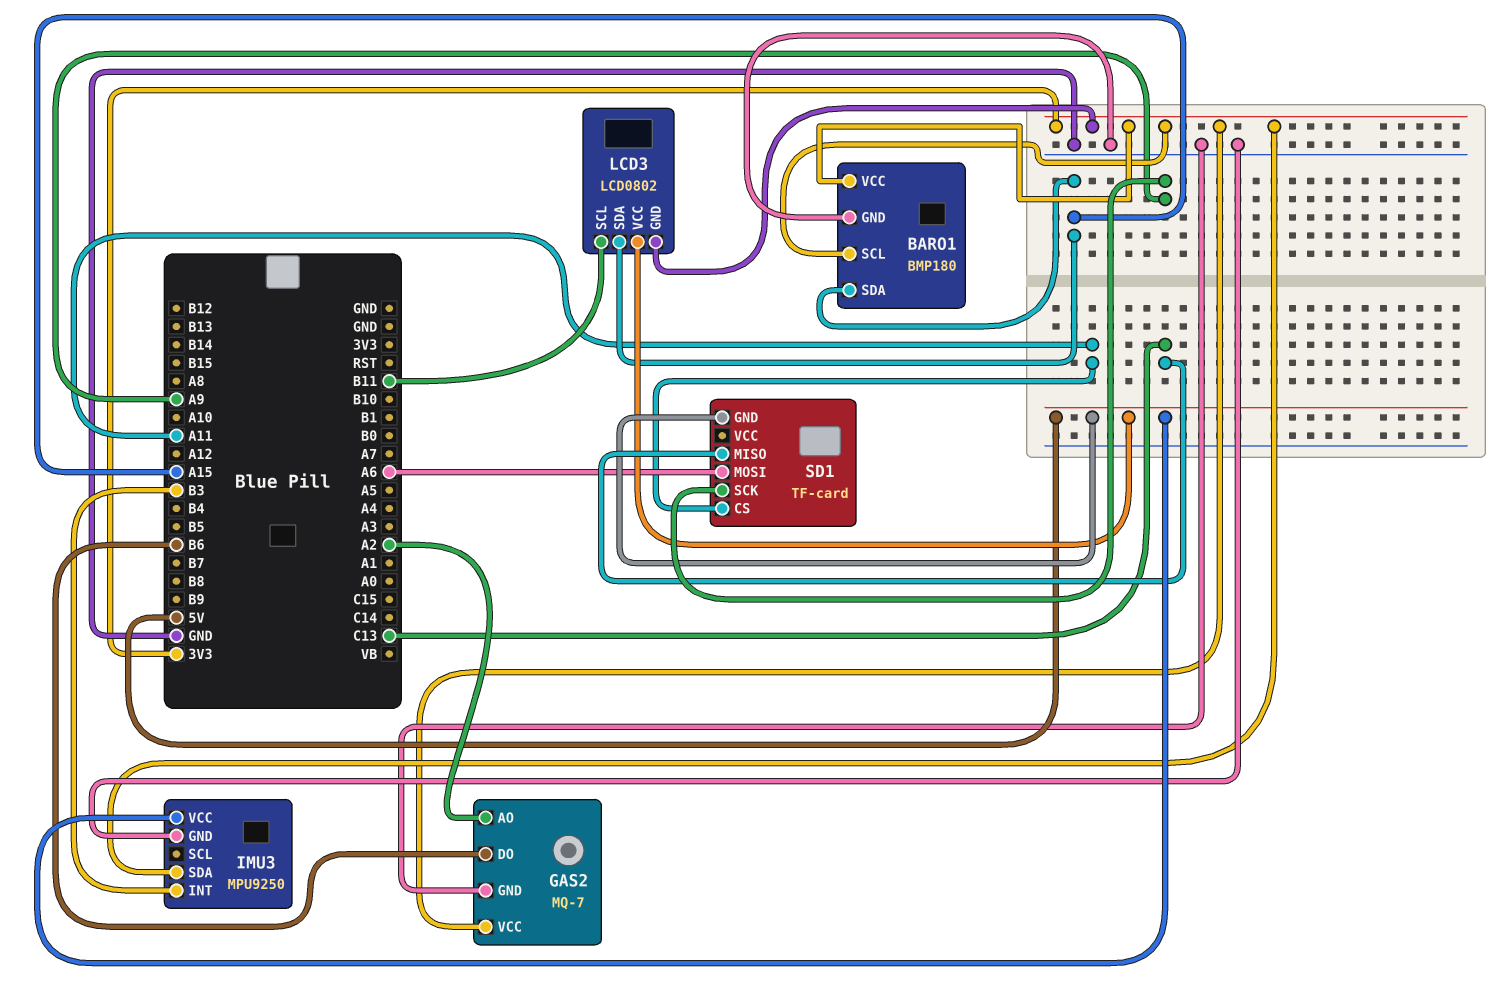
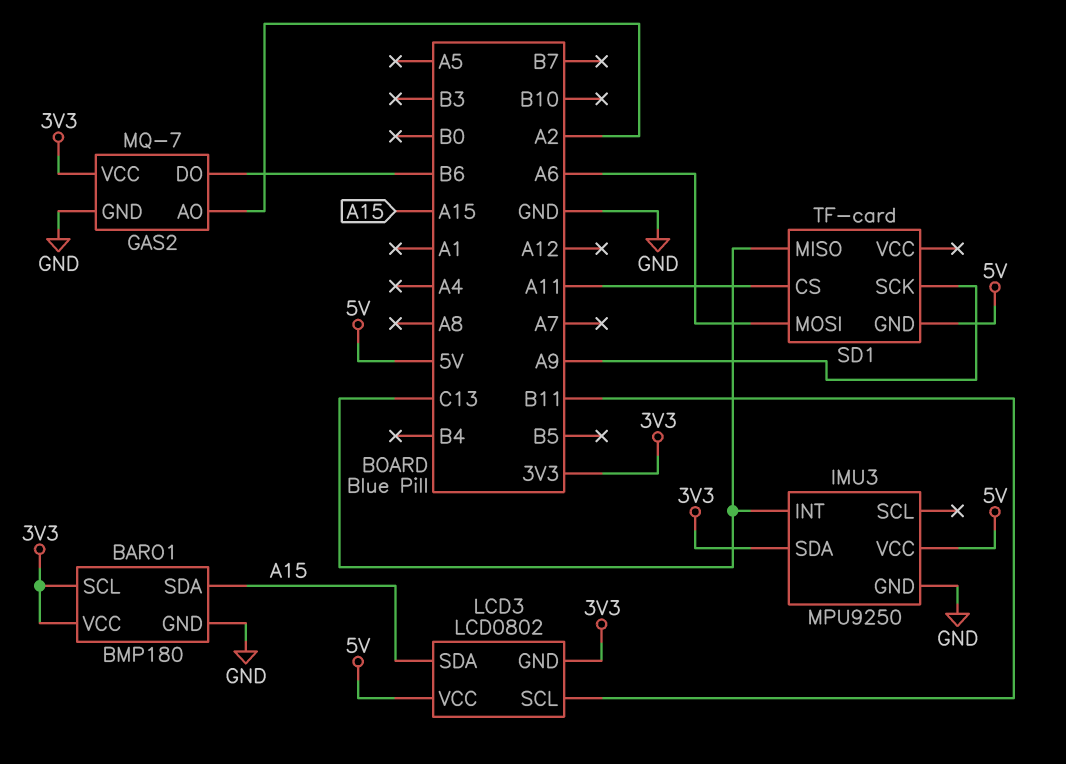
IMU3 pin INT: B3 -> C13

